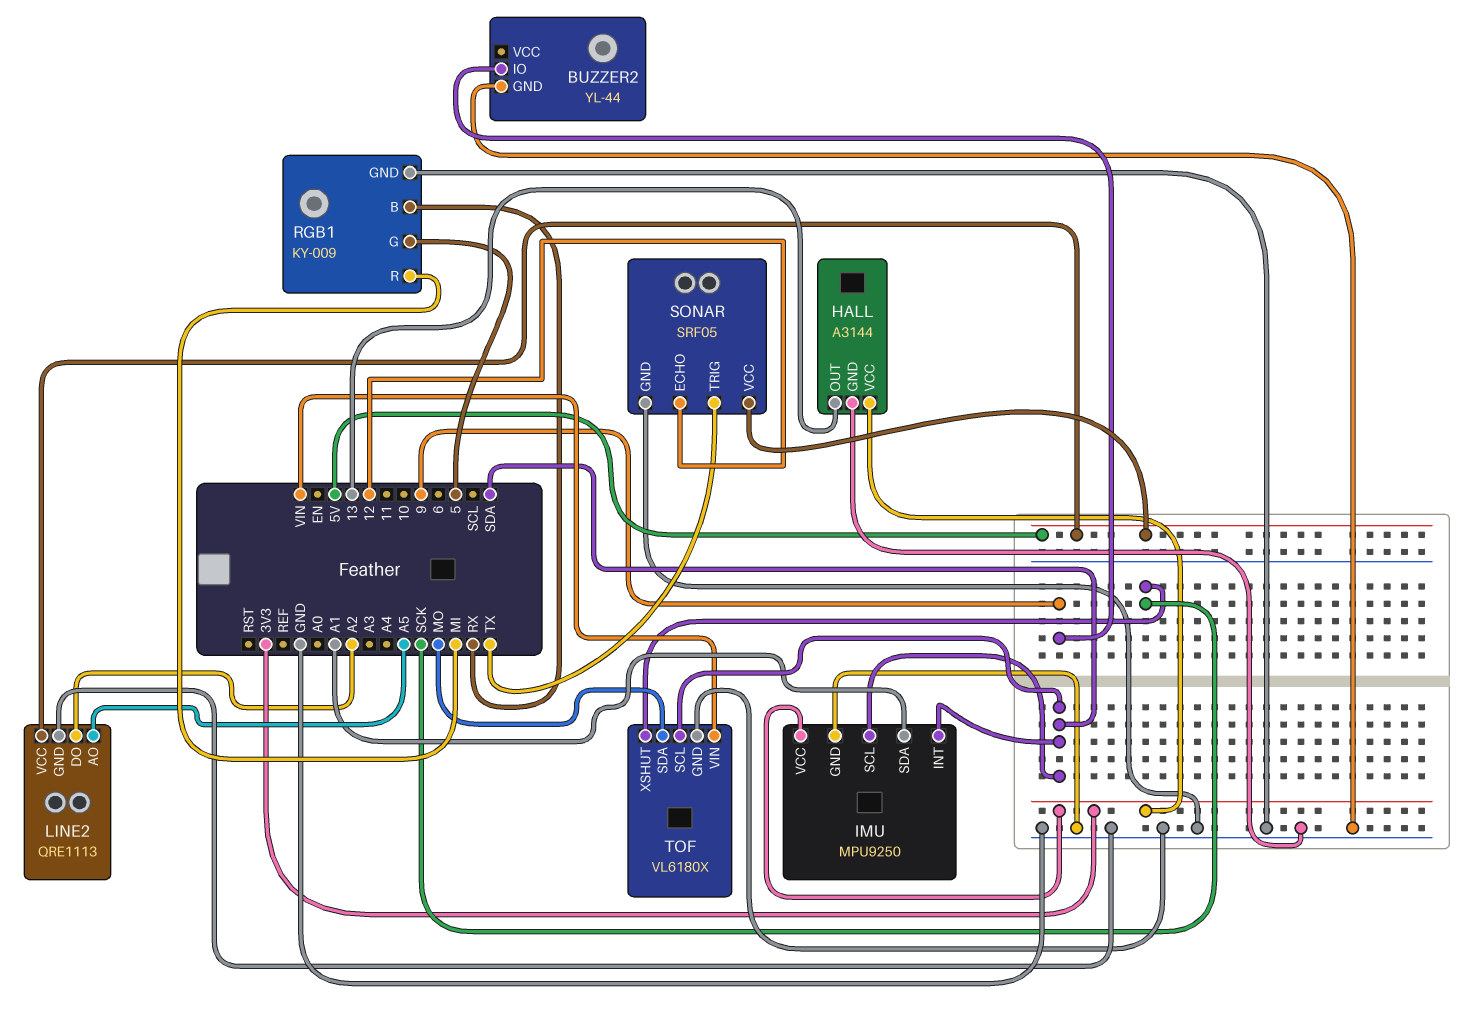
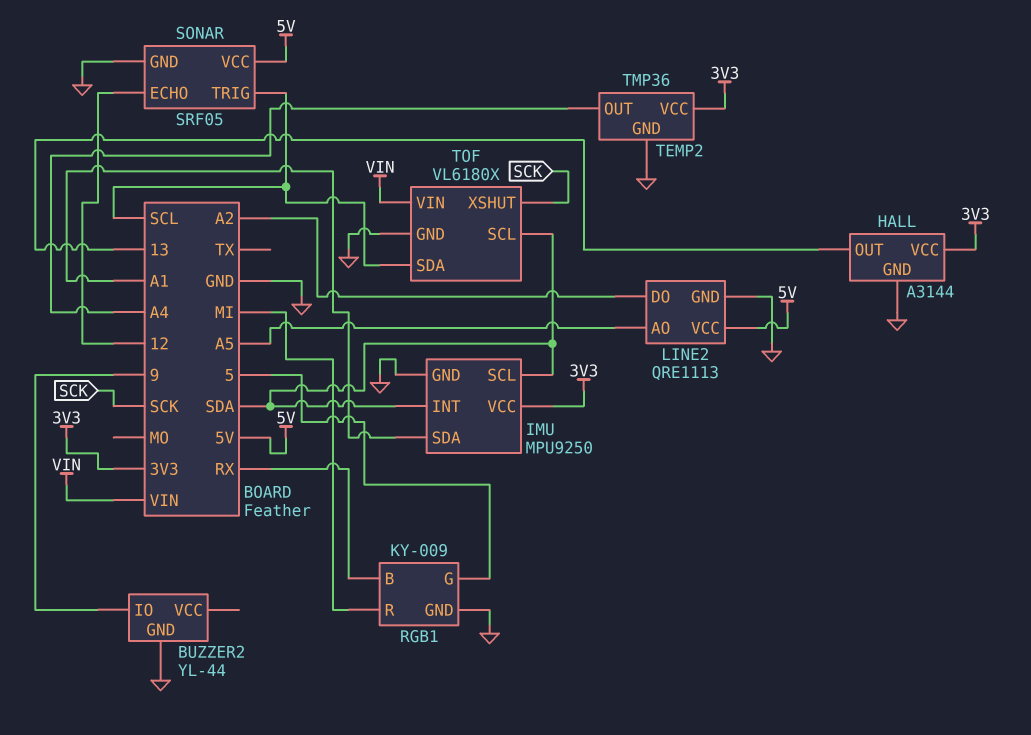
SONAR pin TRIG: TX -> SCL
TEMP2: none -> TMP36
TEMP2 pin GND: none -> GND
TEMP2 pin OUT: none -> A4
TEMP2 pin VCC: none -> 3V3
TOF pin SDA: MO -> SCL

